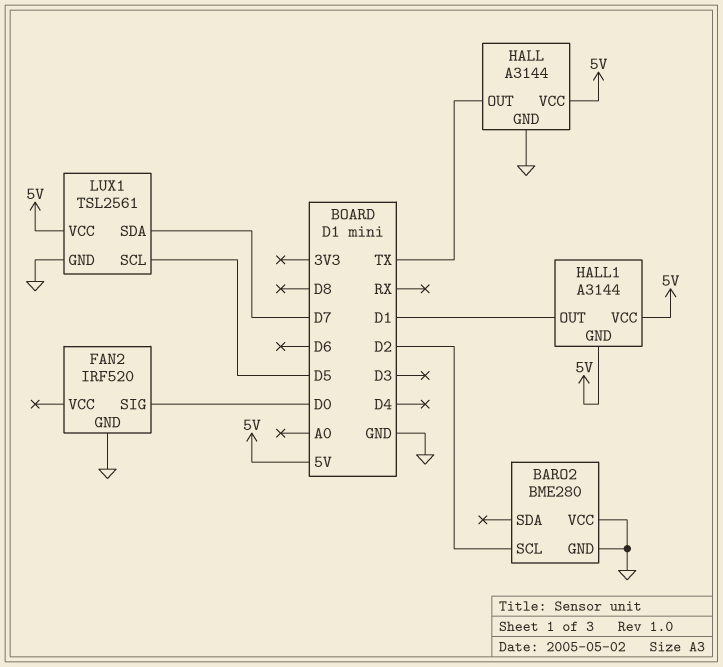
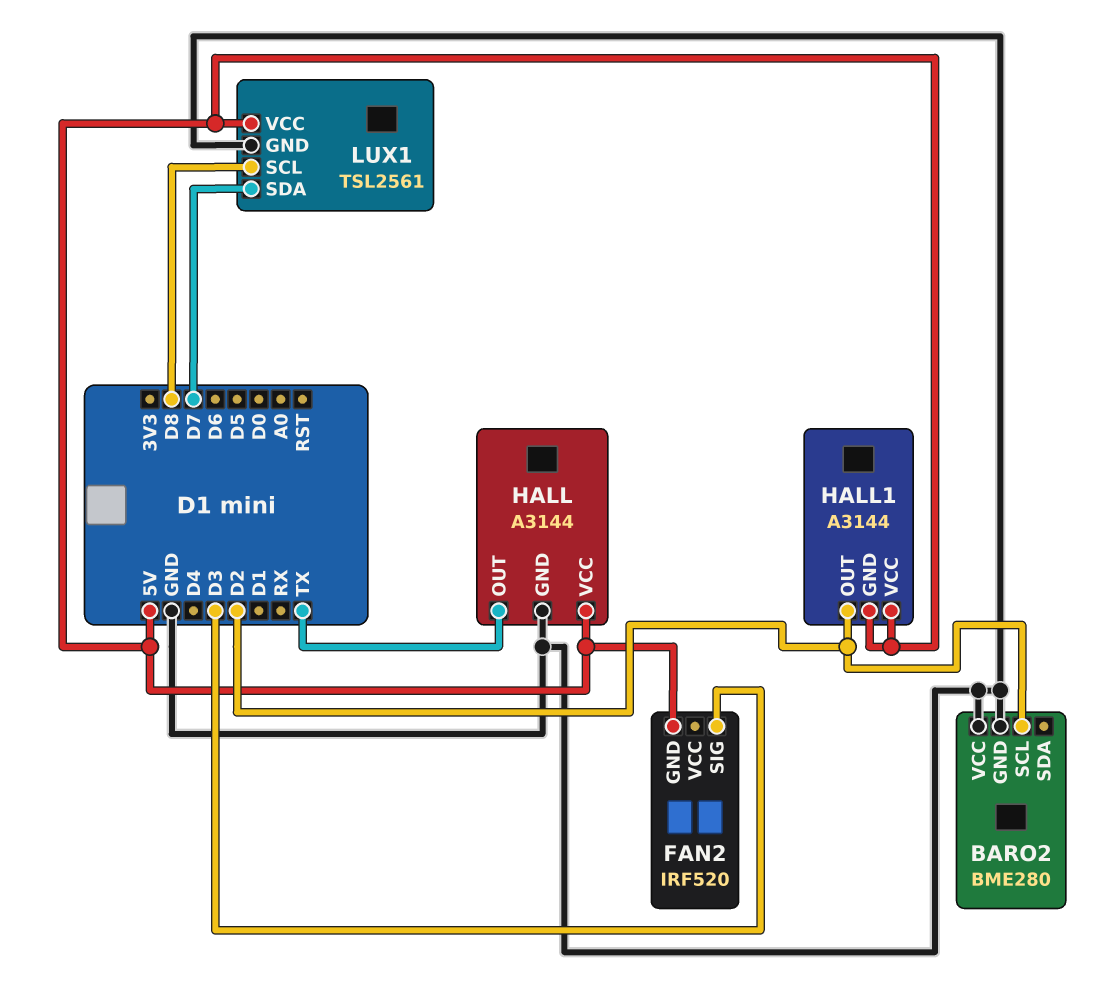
FAN2 pin GND: GND -> 5V
FAN2 pin SIG: D0 -> D3
HALL1 pin OUT: D1 -> D2
LUX1 pin SCL: D5 -> D8

